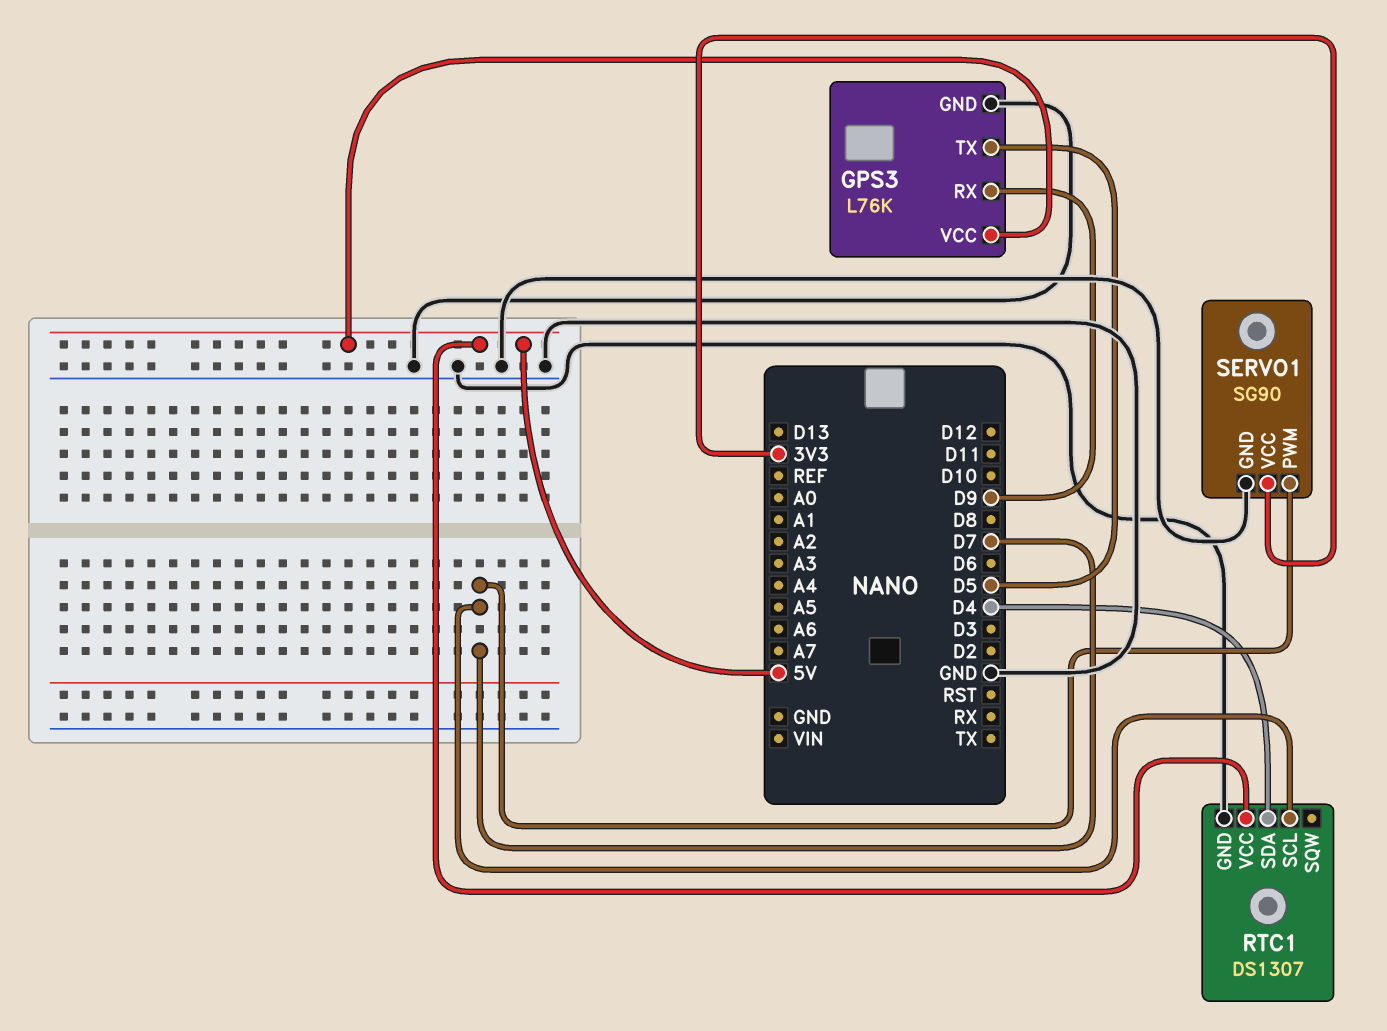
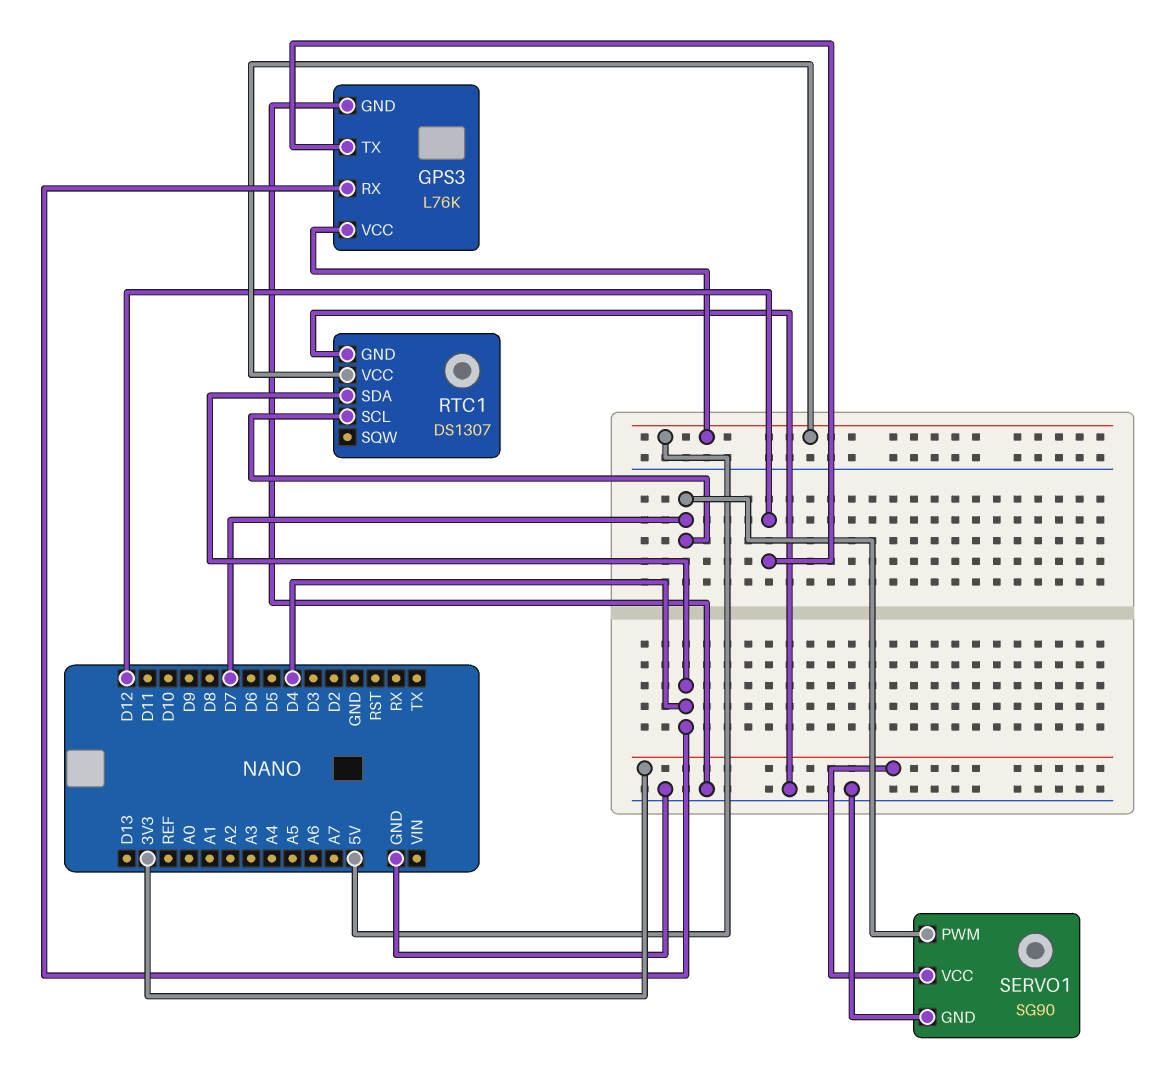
GPS3 pin RX: D9 -> D4
GPS3 pin TX: D5 -> D12

